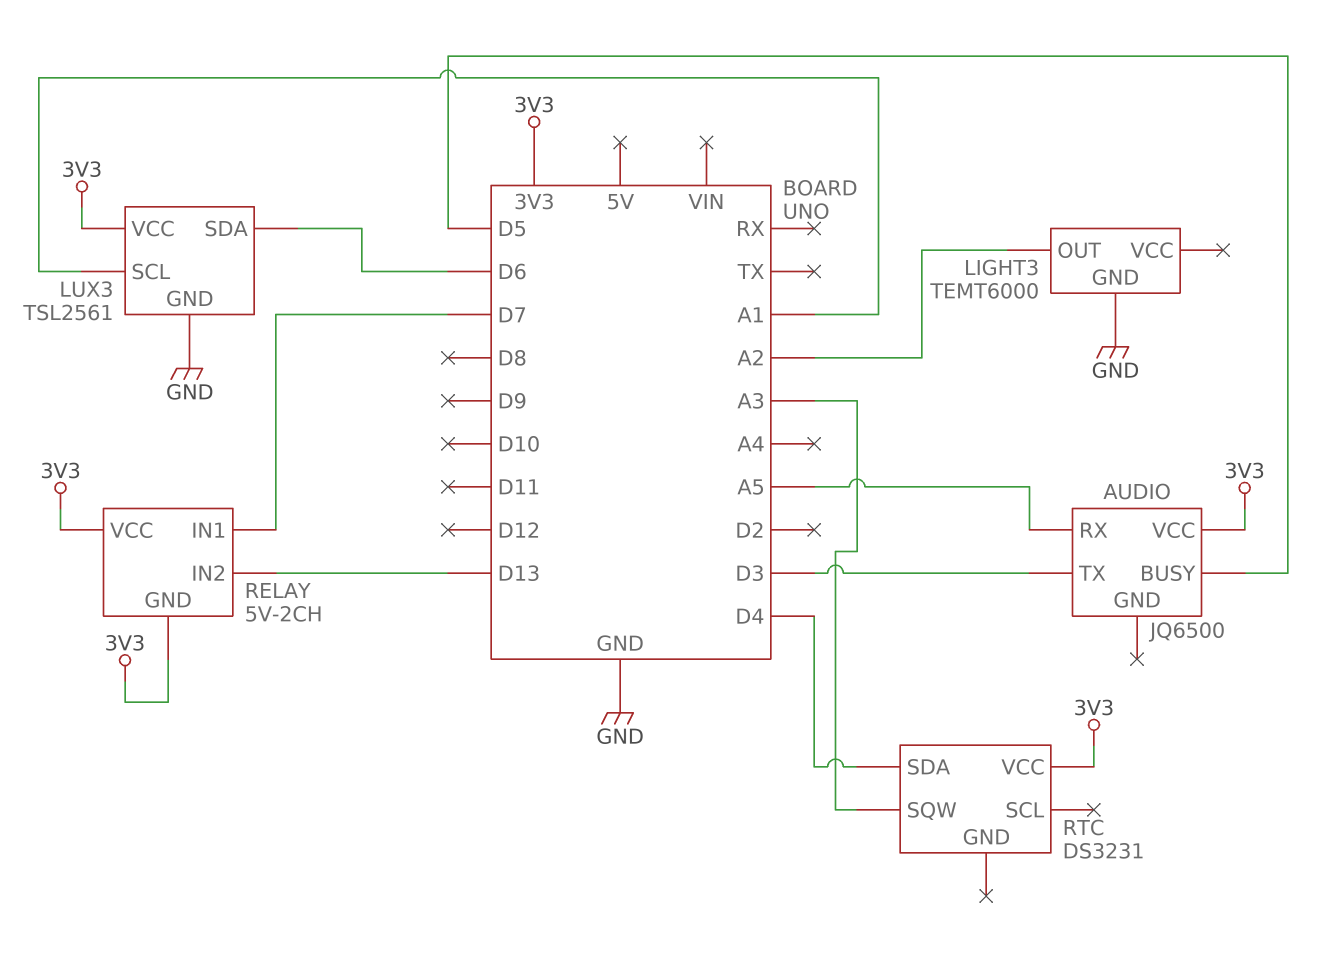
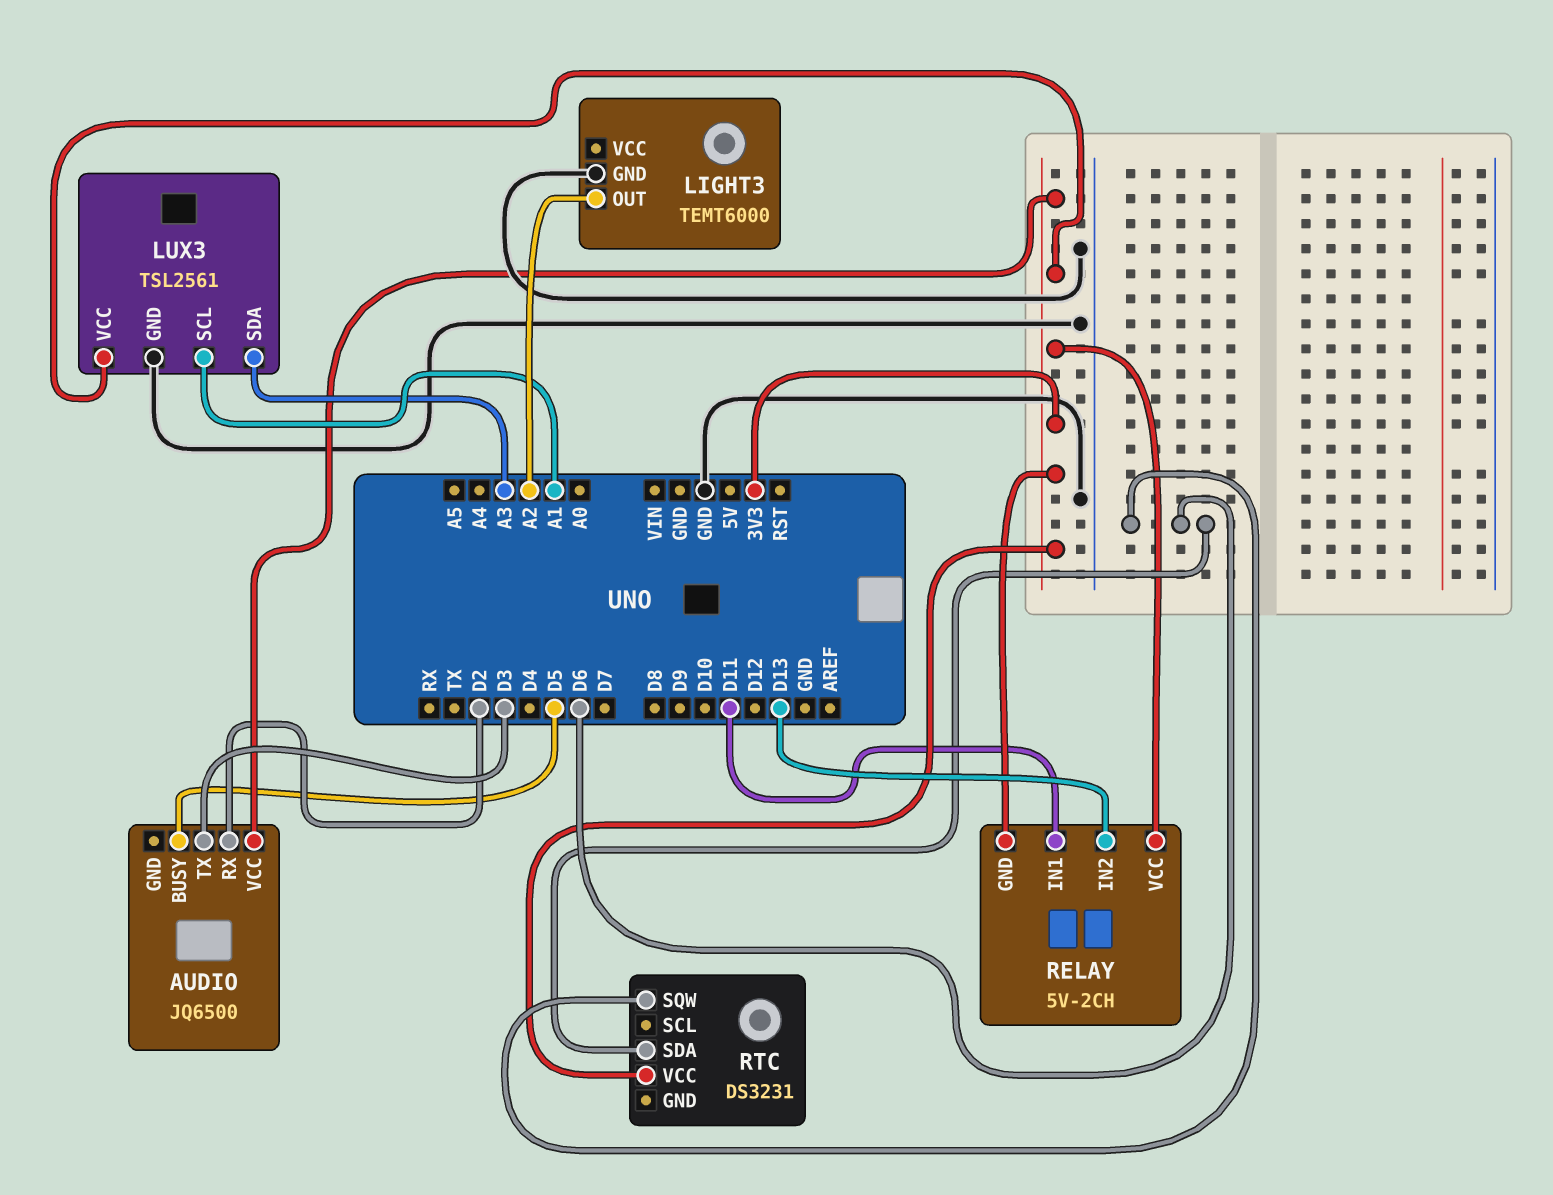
AUDIO pin RX: A5 -> D2
LUX3 pin SDA: D6 -> A3
RELAY pin IN1: D7 -> D11
RTC pin SDA: D4 -> D6
RTC pin SQW: A3 -> D6

